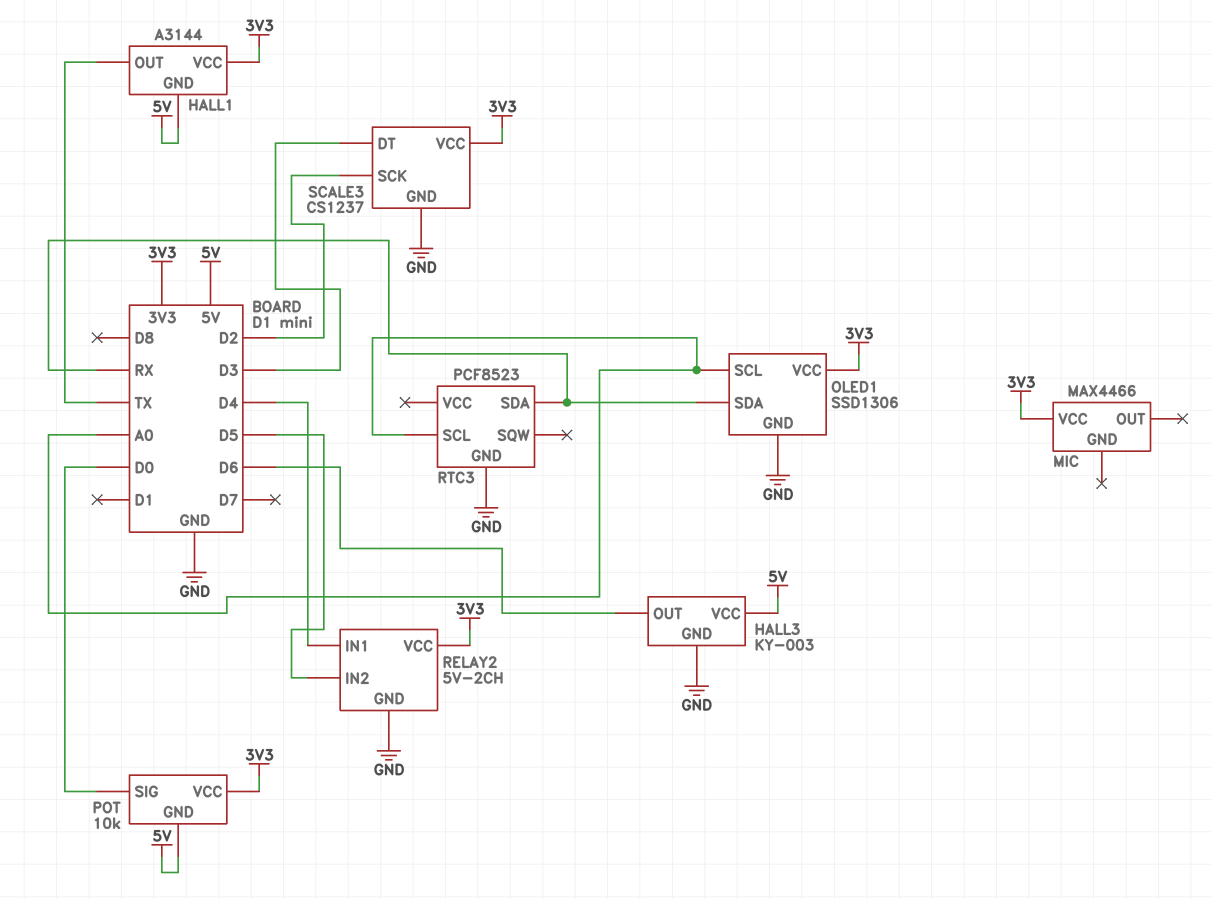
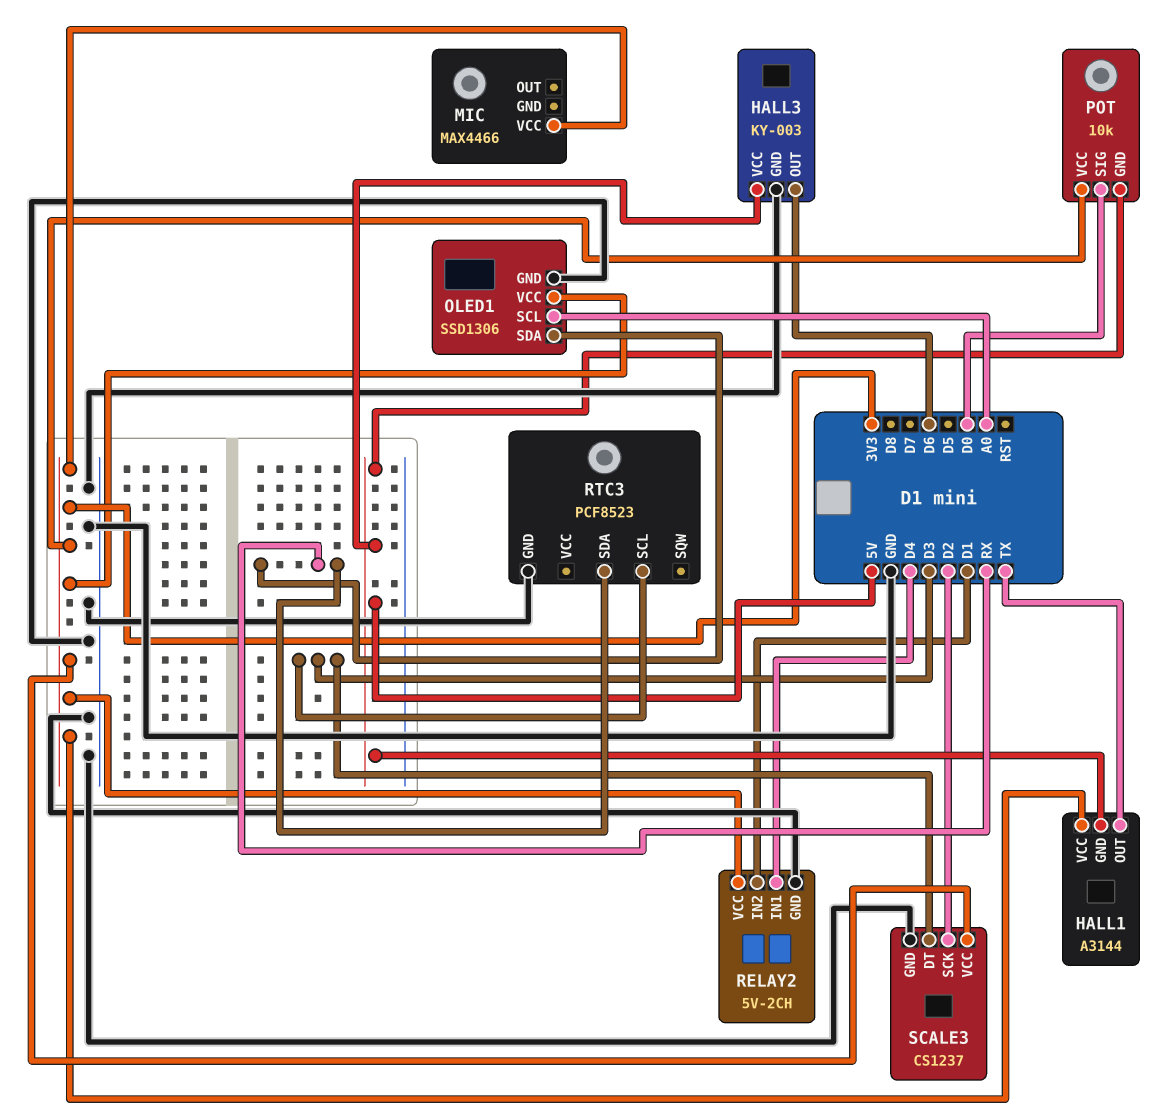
RELAY2 pin IN2: D5 -> D1
RTC3 pin SCL: A0 -> D3

